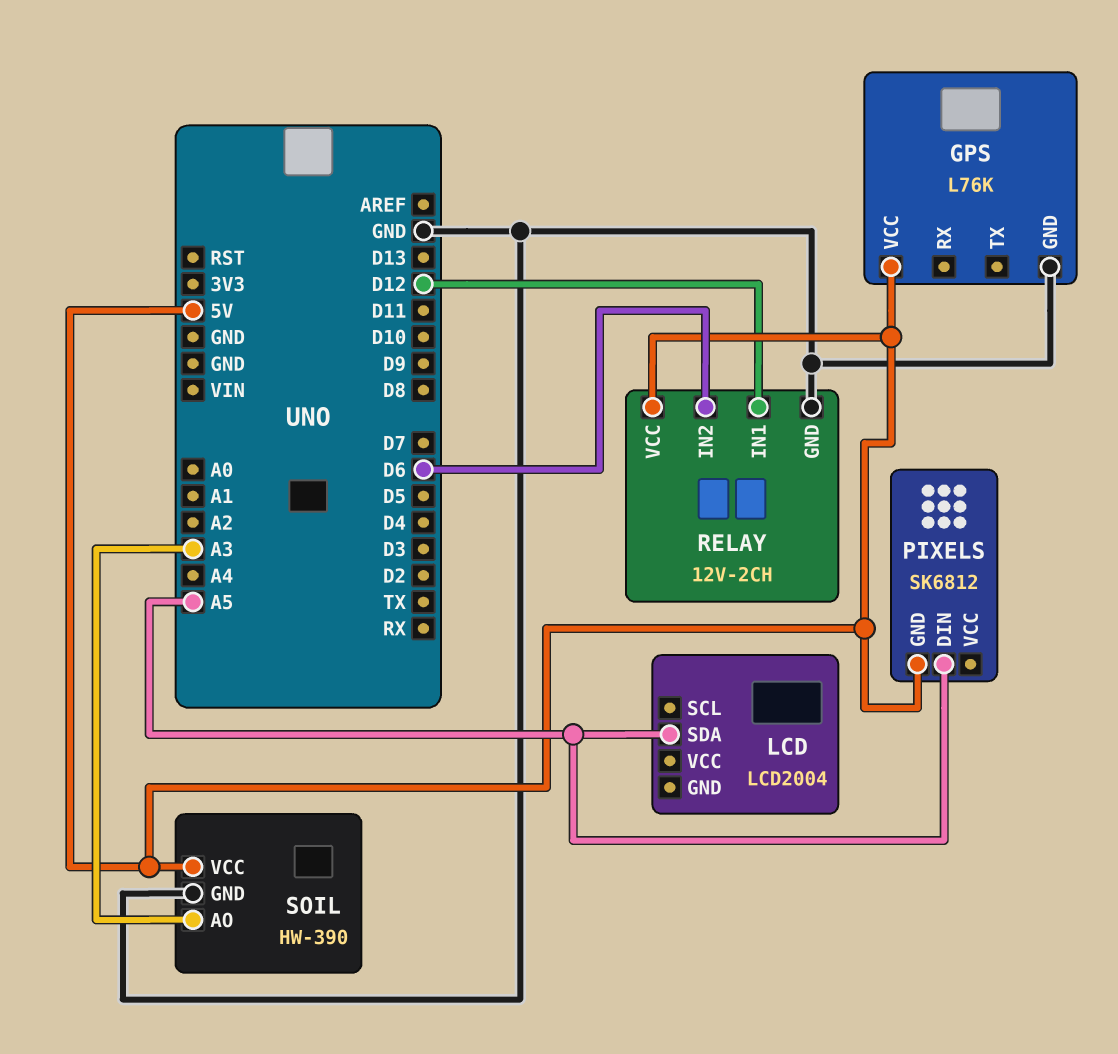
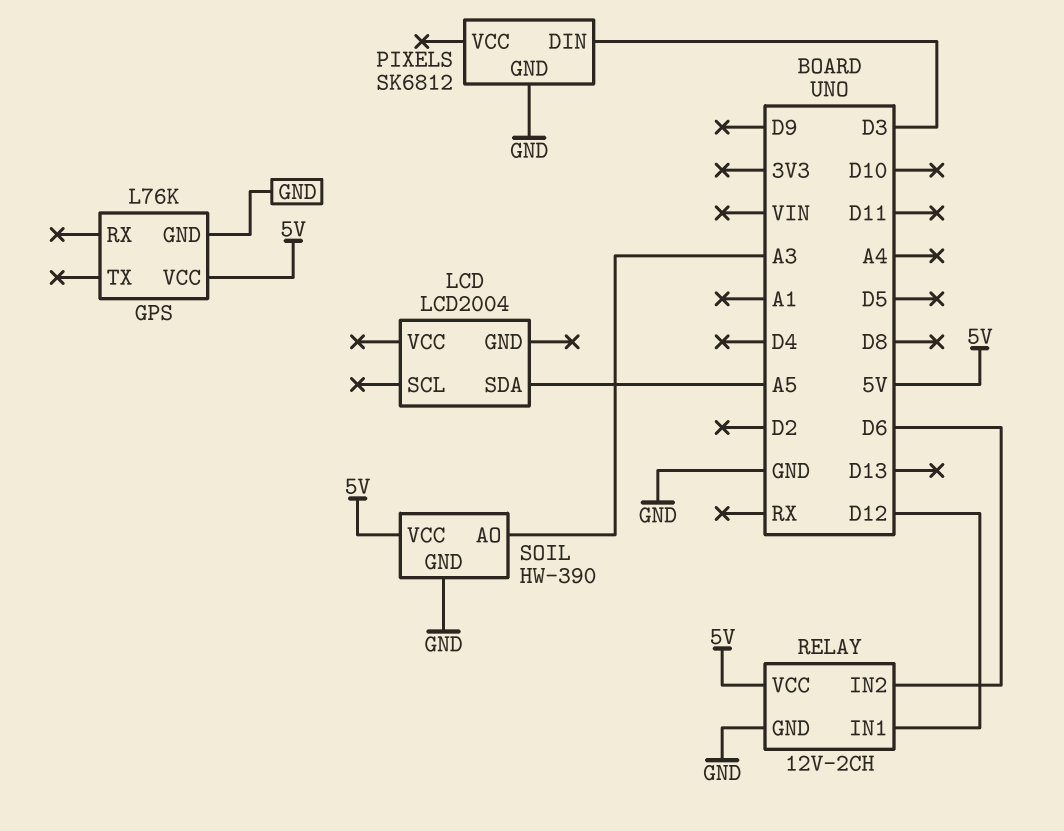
PIXELS pin DIN: A5 -> D3
PIXELS pin GND: 5V -> GND

